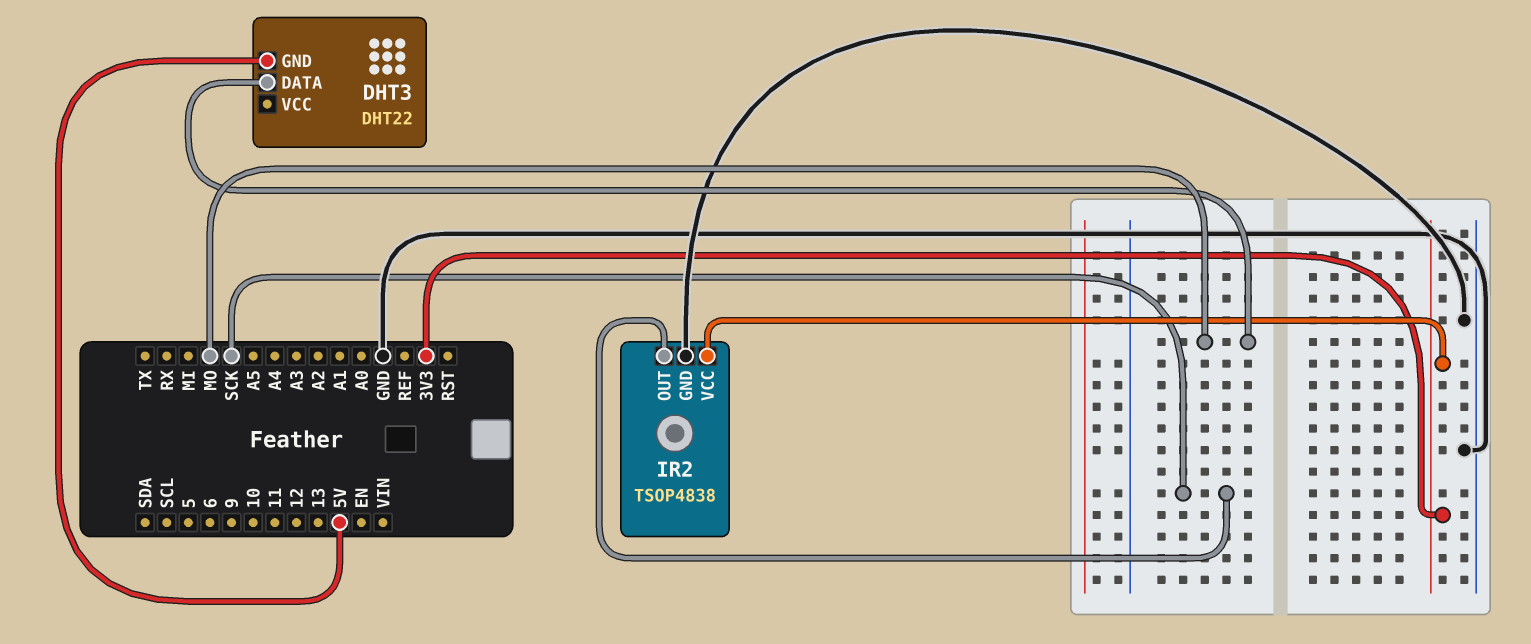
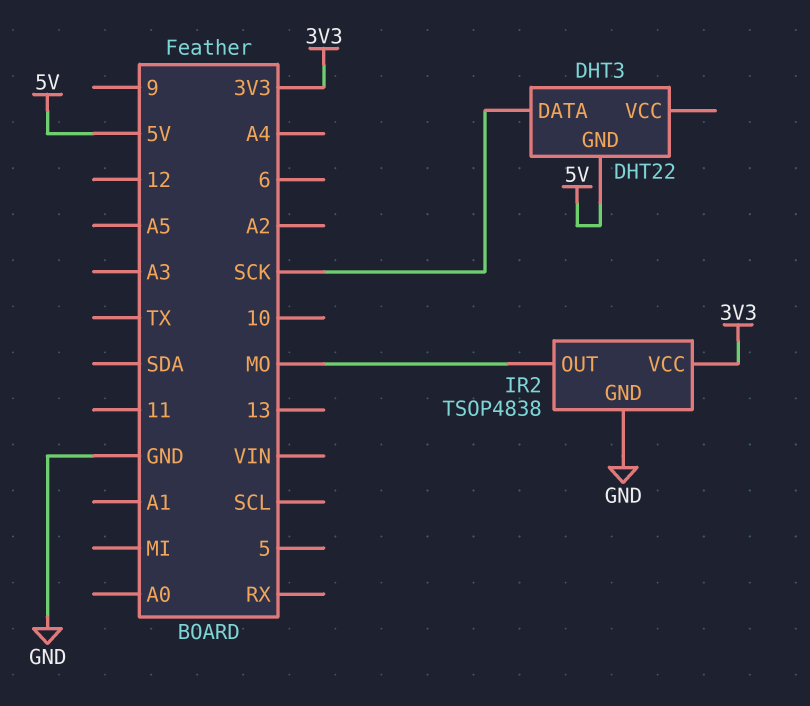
DHT3 pin DATA: MO -> SCK
IR2 pin OUT: SCK -> MO

